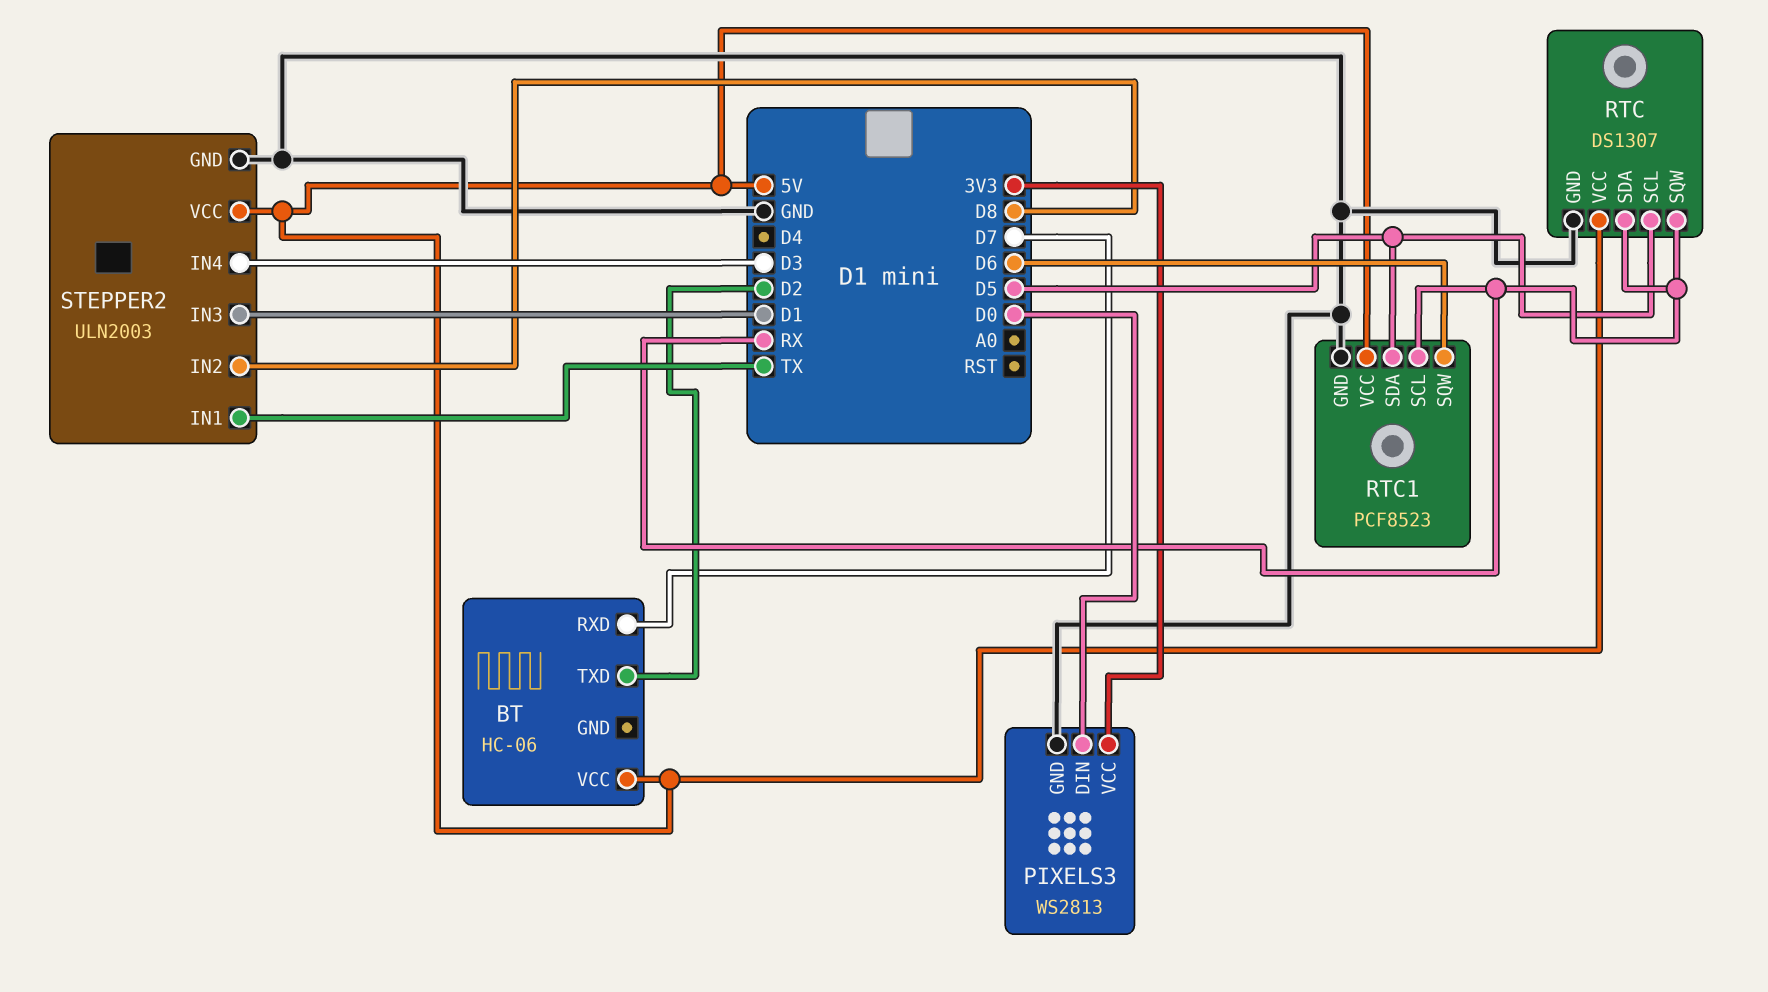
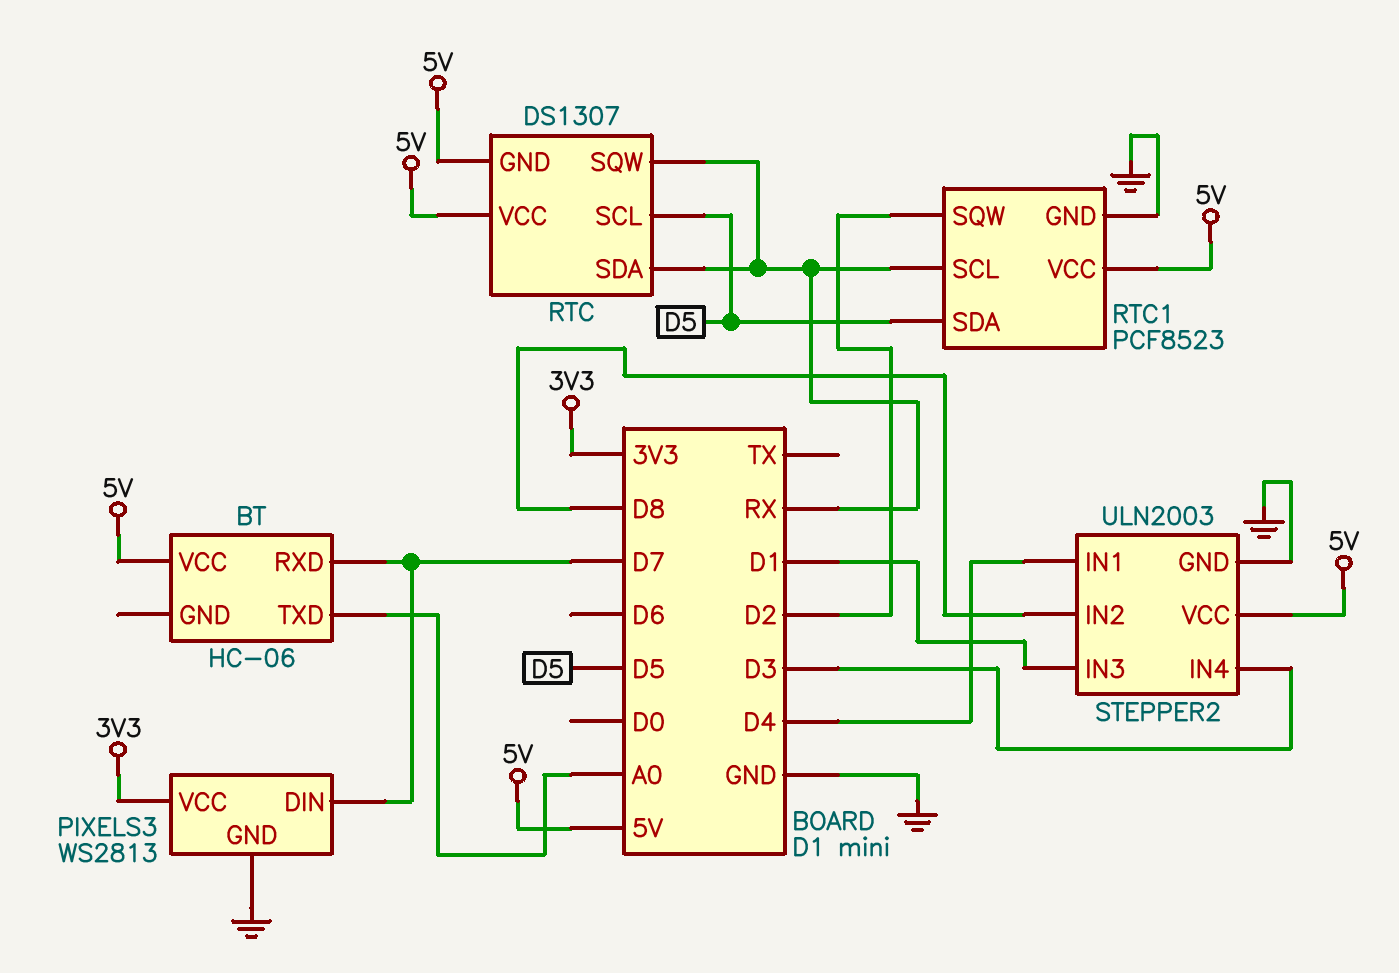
BT pin TXD: D2 -> A0
PIXELS3 pin DIN: D0 -> D7
RTC pin GND: GND -> 5V
RTC1 pin SQW: D6 -> D2
STEPPER2 pin IN1: TX -> D4

